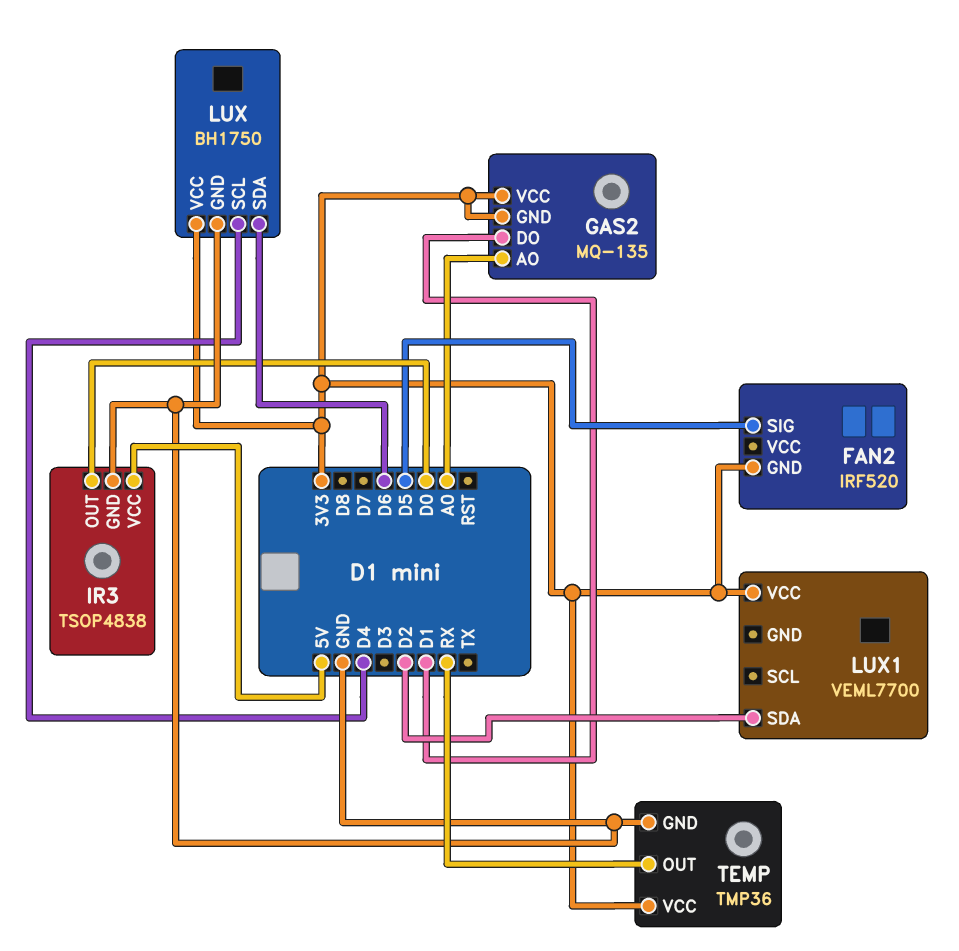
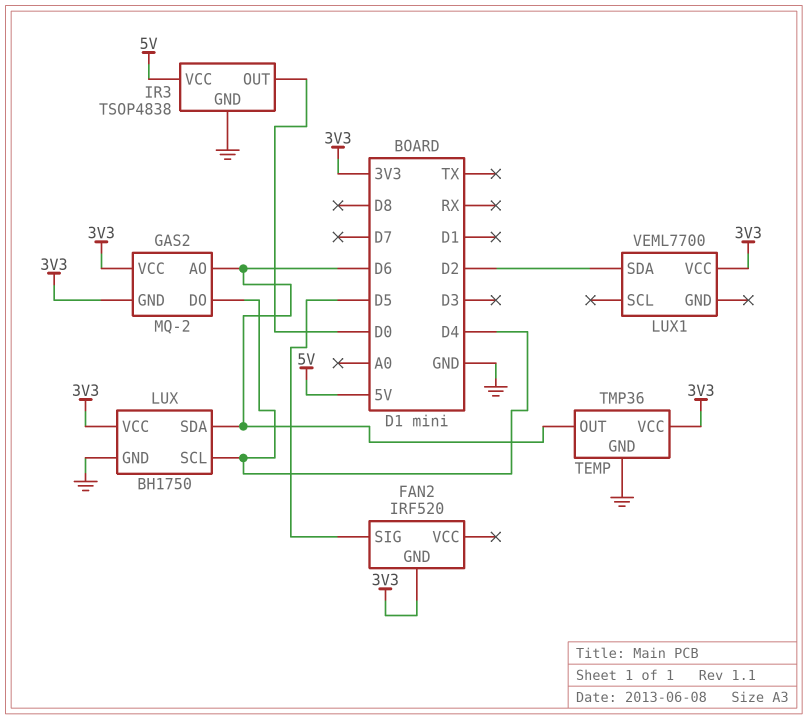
GAS2: MQ-135 -> MQ-2
GAS2 pin AO: A0 -> D6
GAS2 pin DO: D1 -> D4
TEMP pin OUT: RX -> D6

